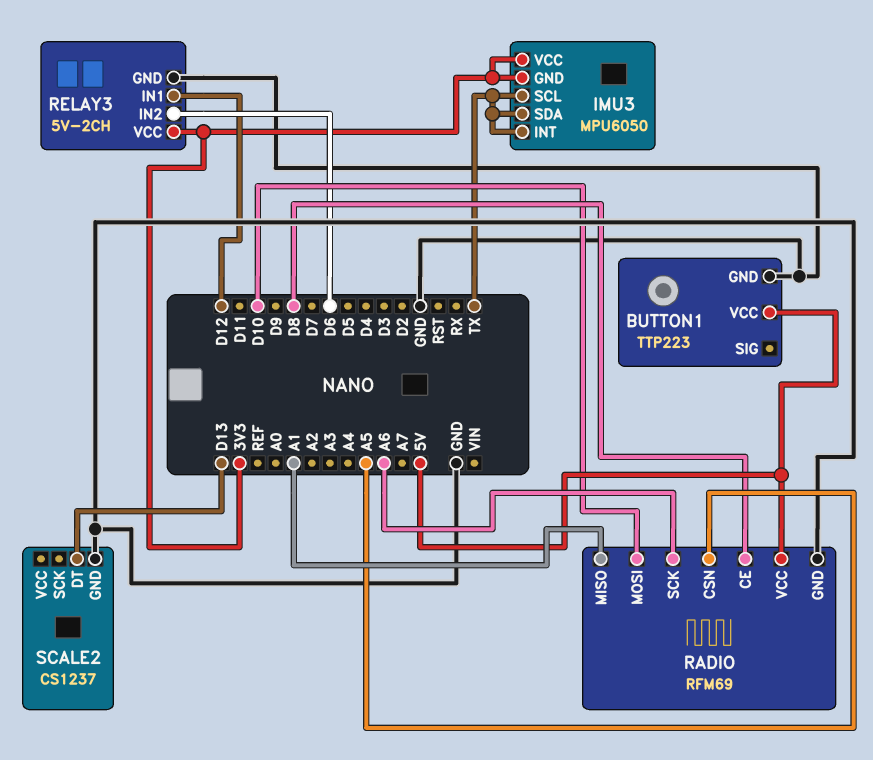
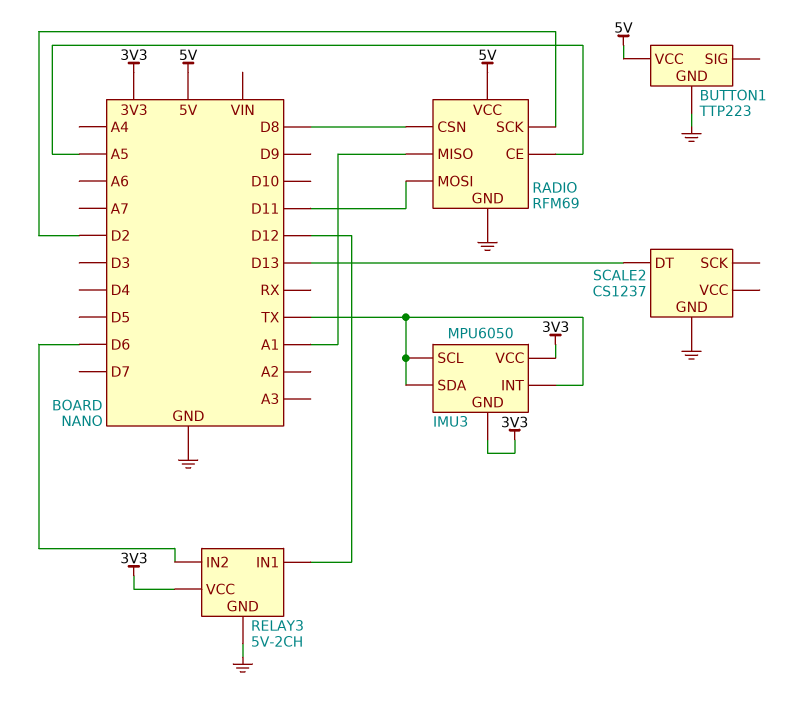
RADIO pin CE: D8 -> A5
RADIO pin CSN: A5 -> D8
RADIO pin MOSI: D10 -> D11
RADIO pin SCK: A6 -> D2

